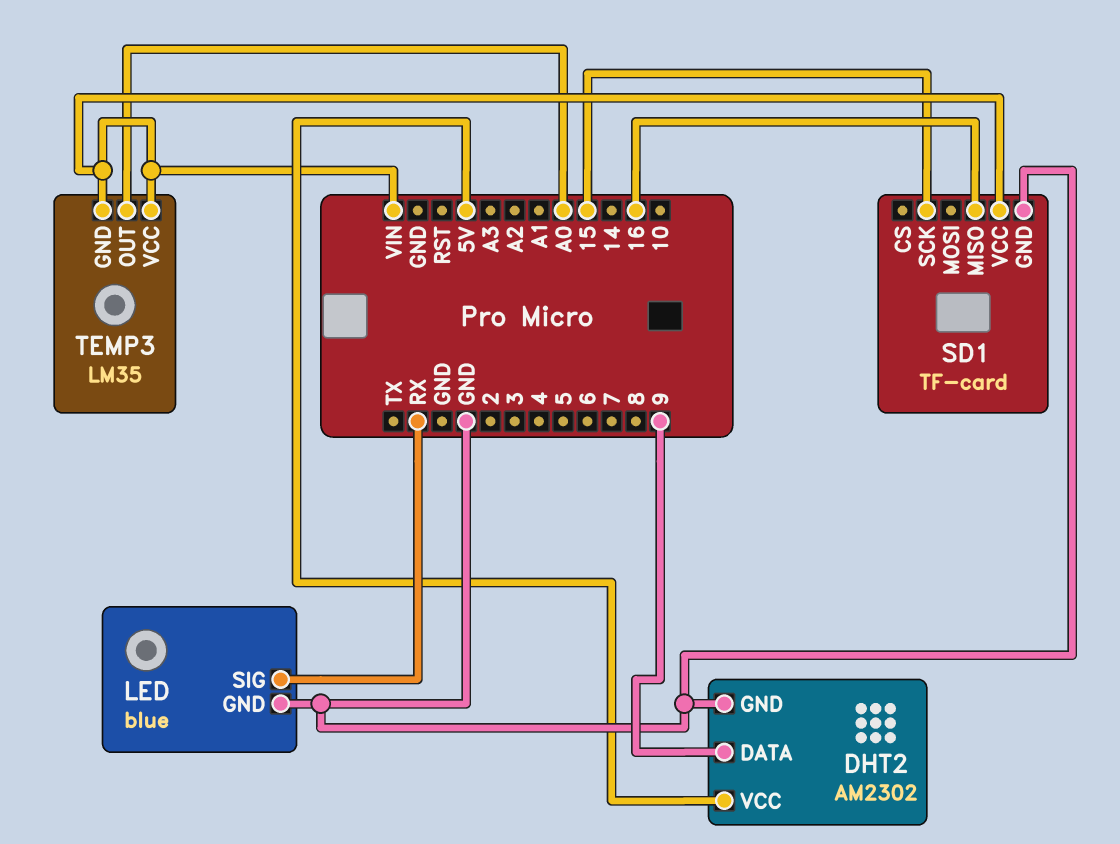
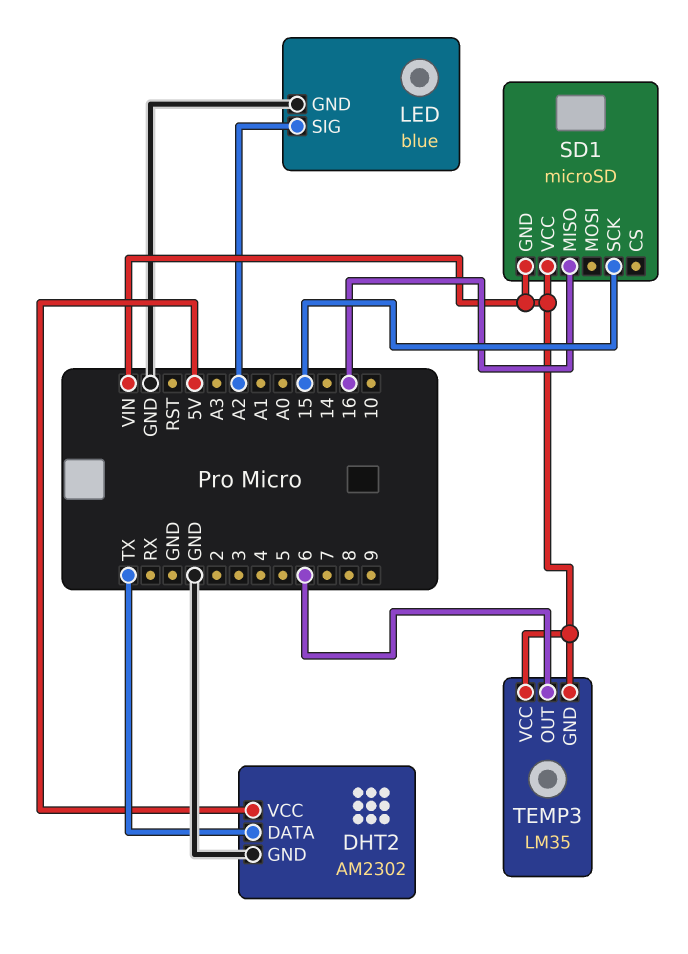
DHT2 pin DATA: 9 -> TX
LED pin SIG: RX -> A2
SD1: TF-card -> microSD
SD1 pin GND: GND -> VIN
TEMP3 pin OUT: A0 -> 6

